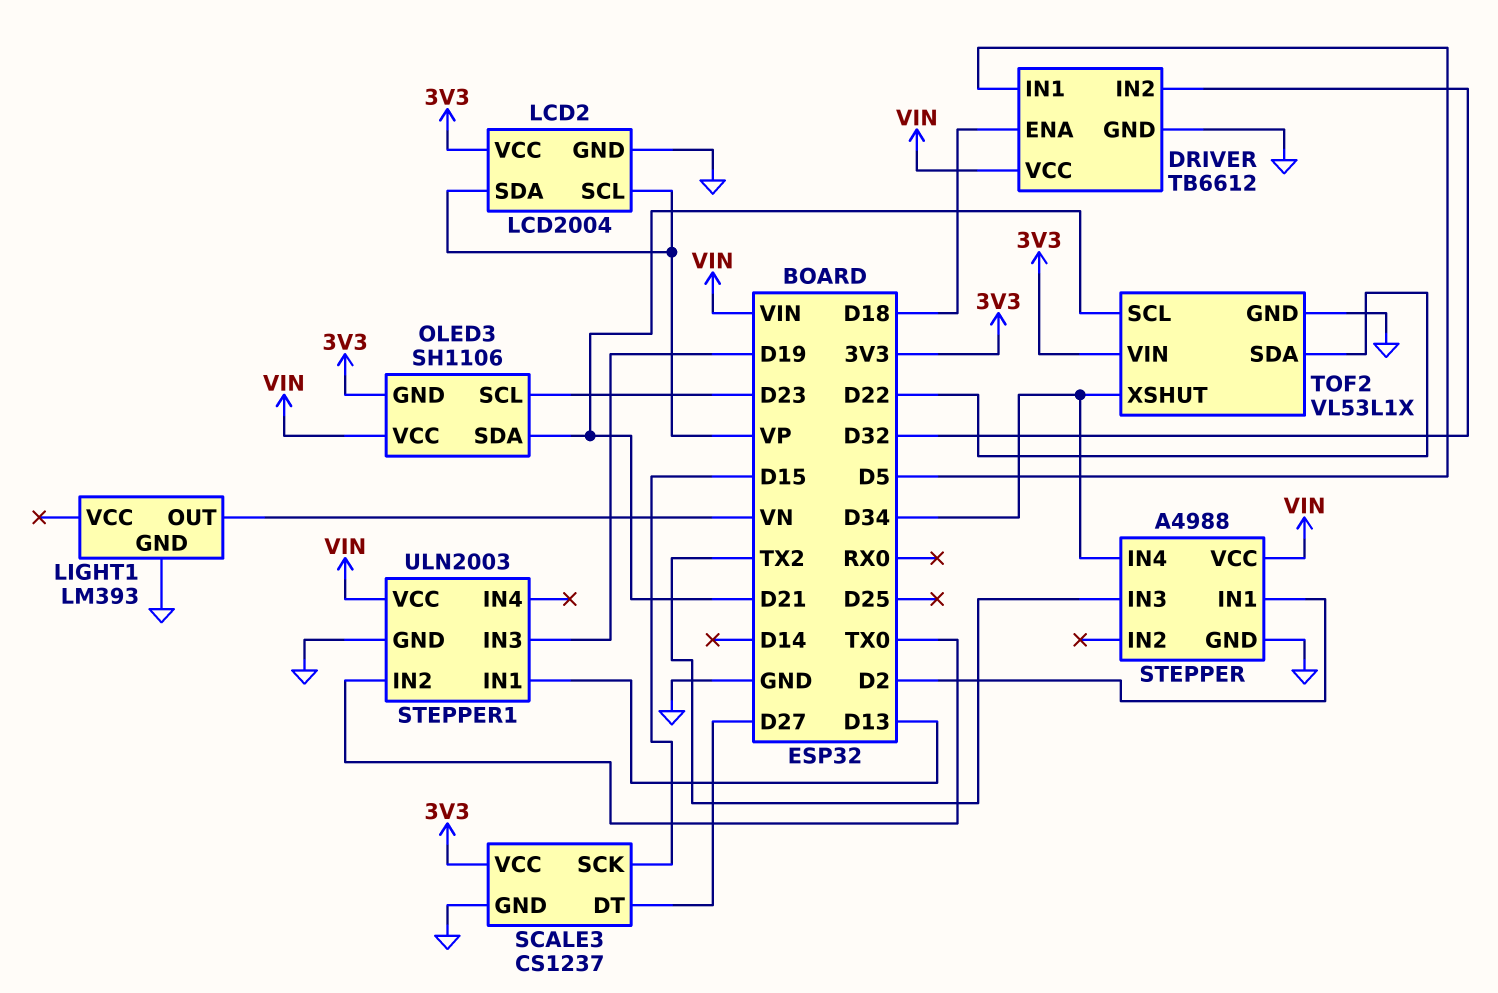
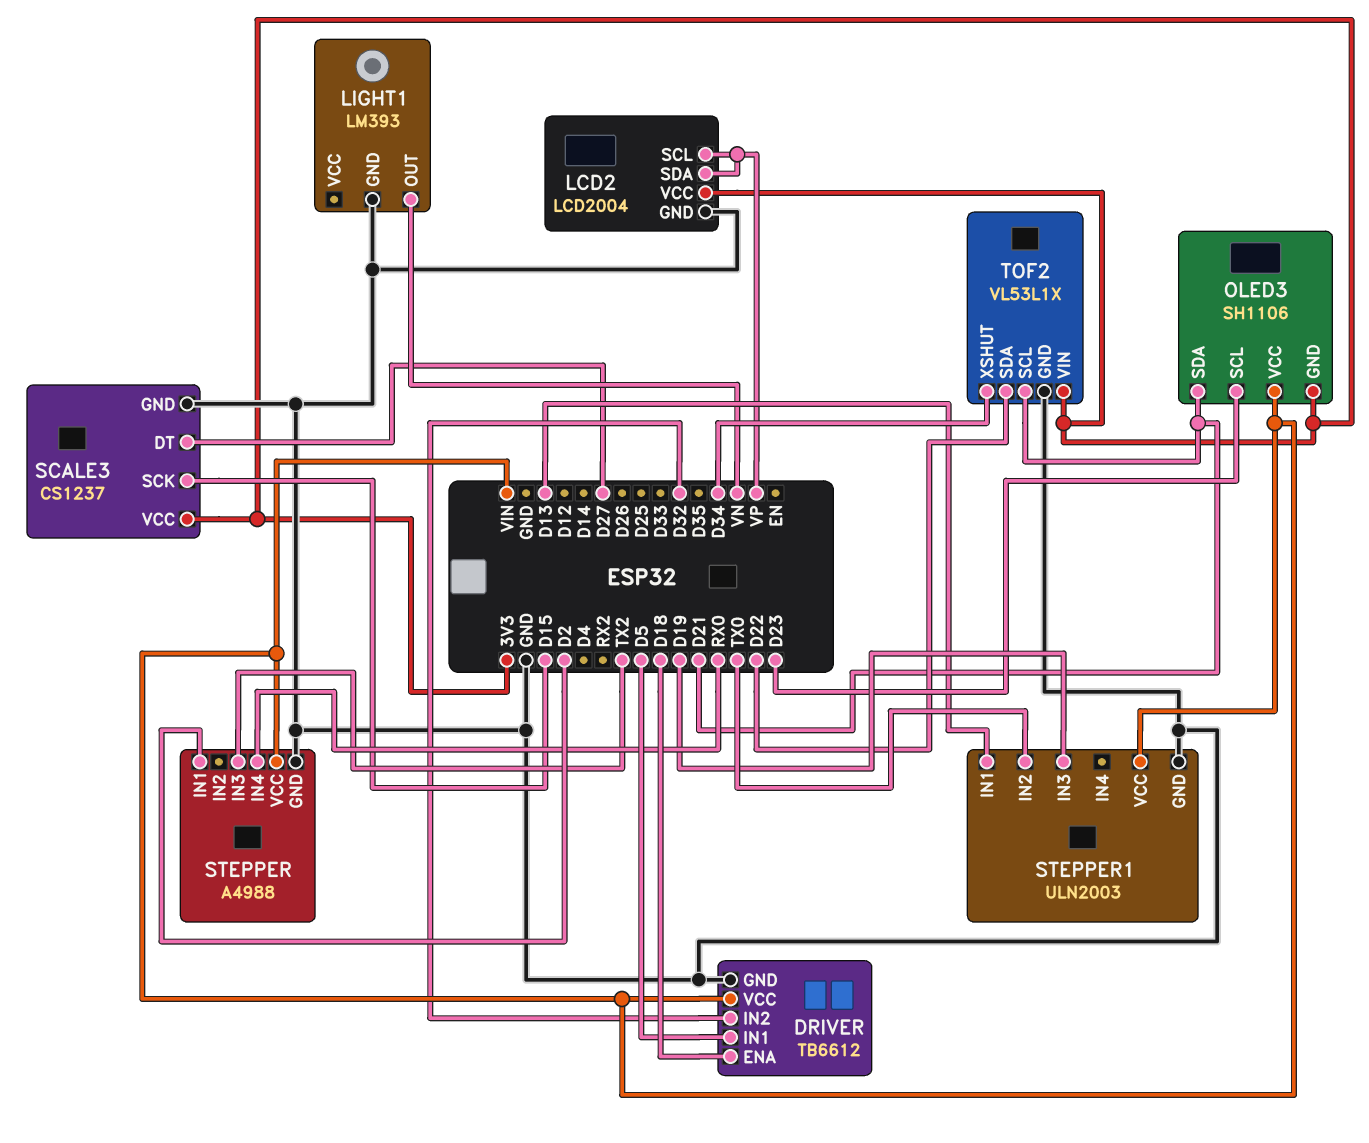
STEPPER pin IN4: D34 -> RX0

